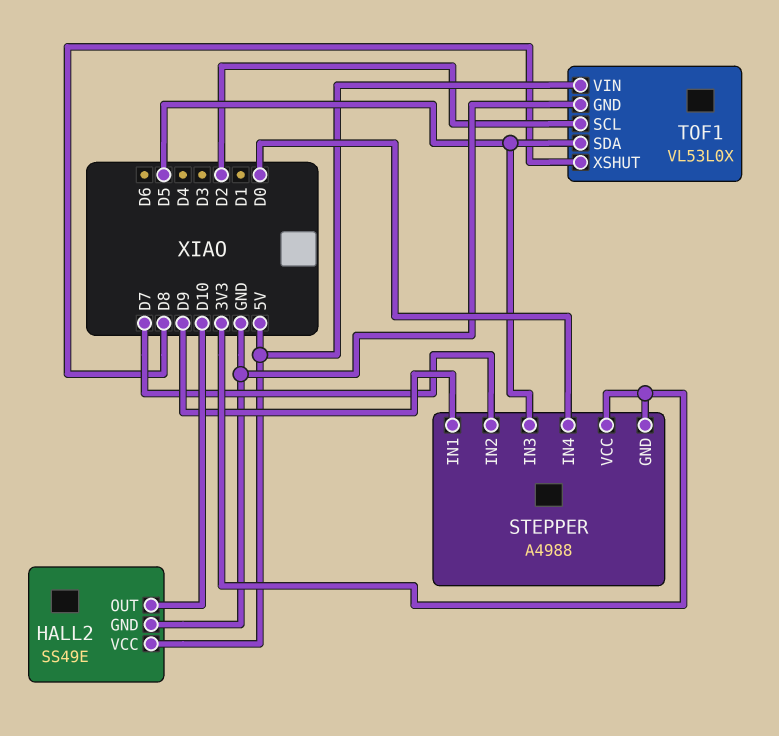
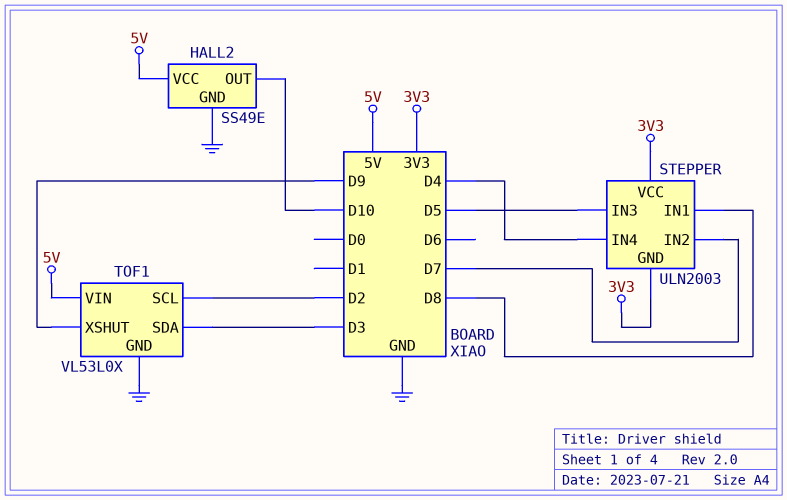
STEPPER: A4988 -> ULN2003
STEPPER pin IN1: D9 -> D8
STEPPER pin IN4: D0 -> D4
TOF1 pin SDA: D5 -> D3
TOF1 pin XSHUT: D8 -> D9

